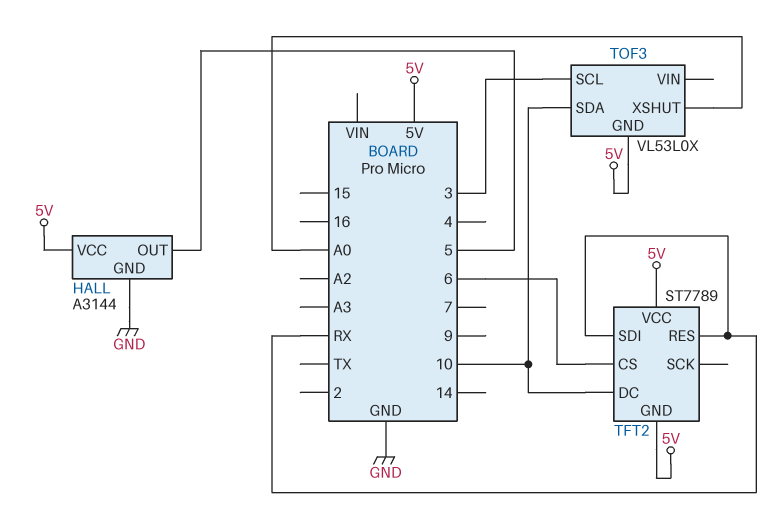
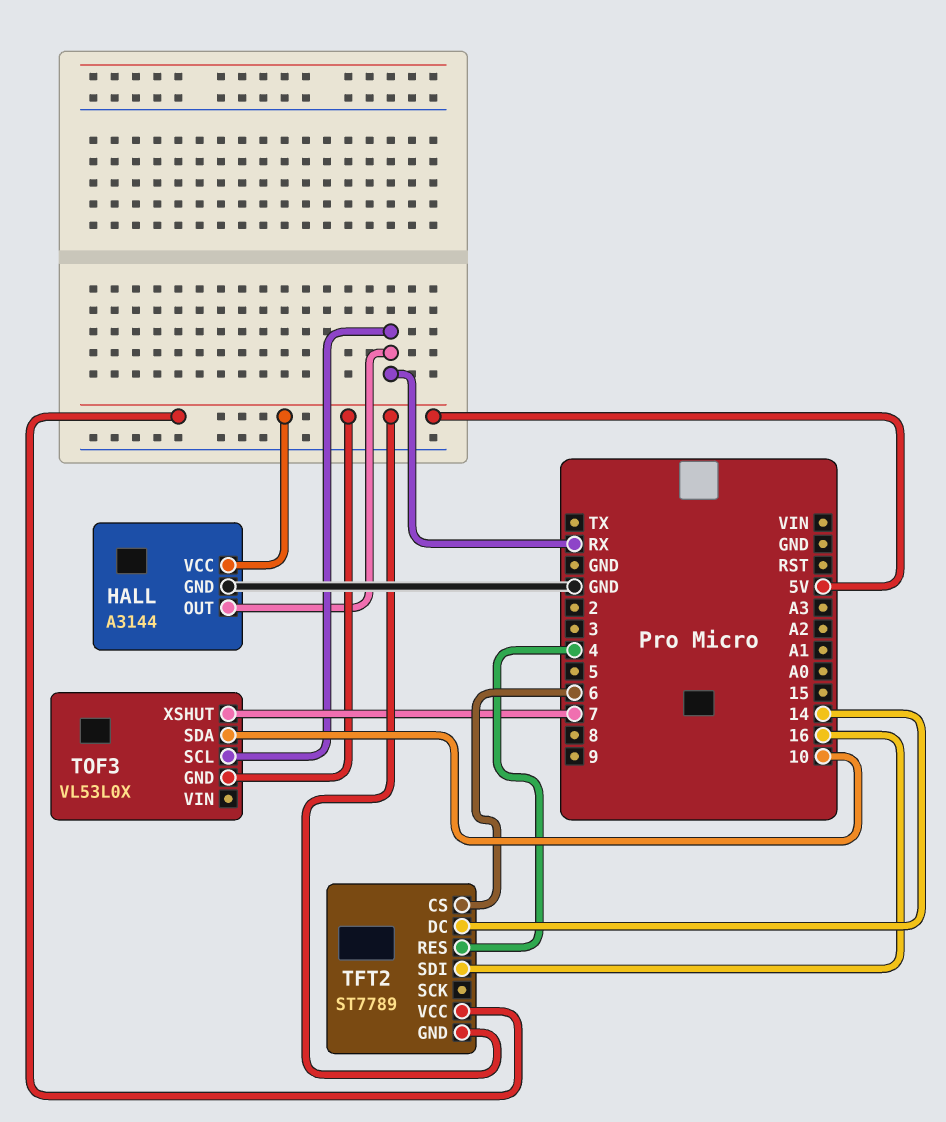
HALL pin OUT: 5 -> RX
TFT2 pin DC: 10 -> 14
TFT2 pin RES: RX -> 4
TFT2 pin SDI: RX -> 16
TOF3 pin SCL: 3 -> RX
TOF3 pin XSHUT: A0 -> 7

